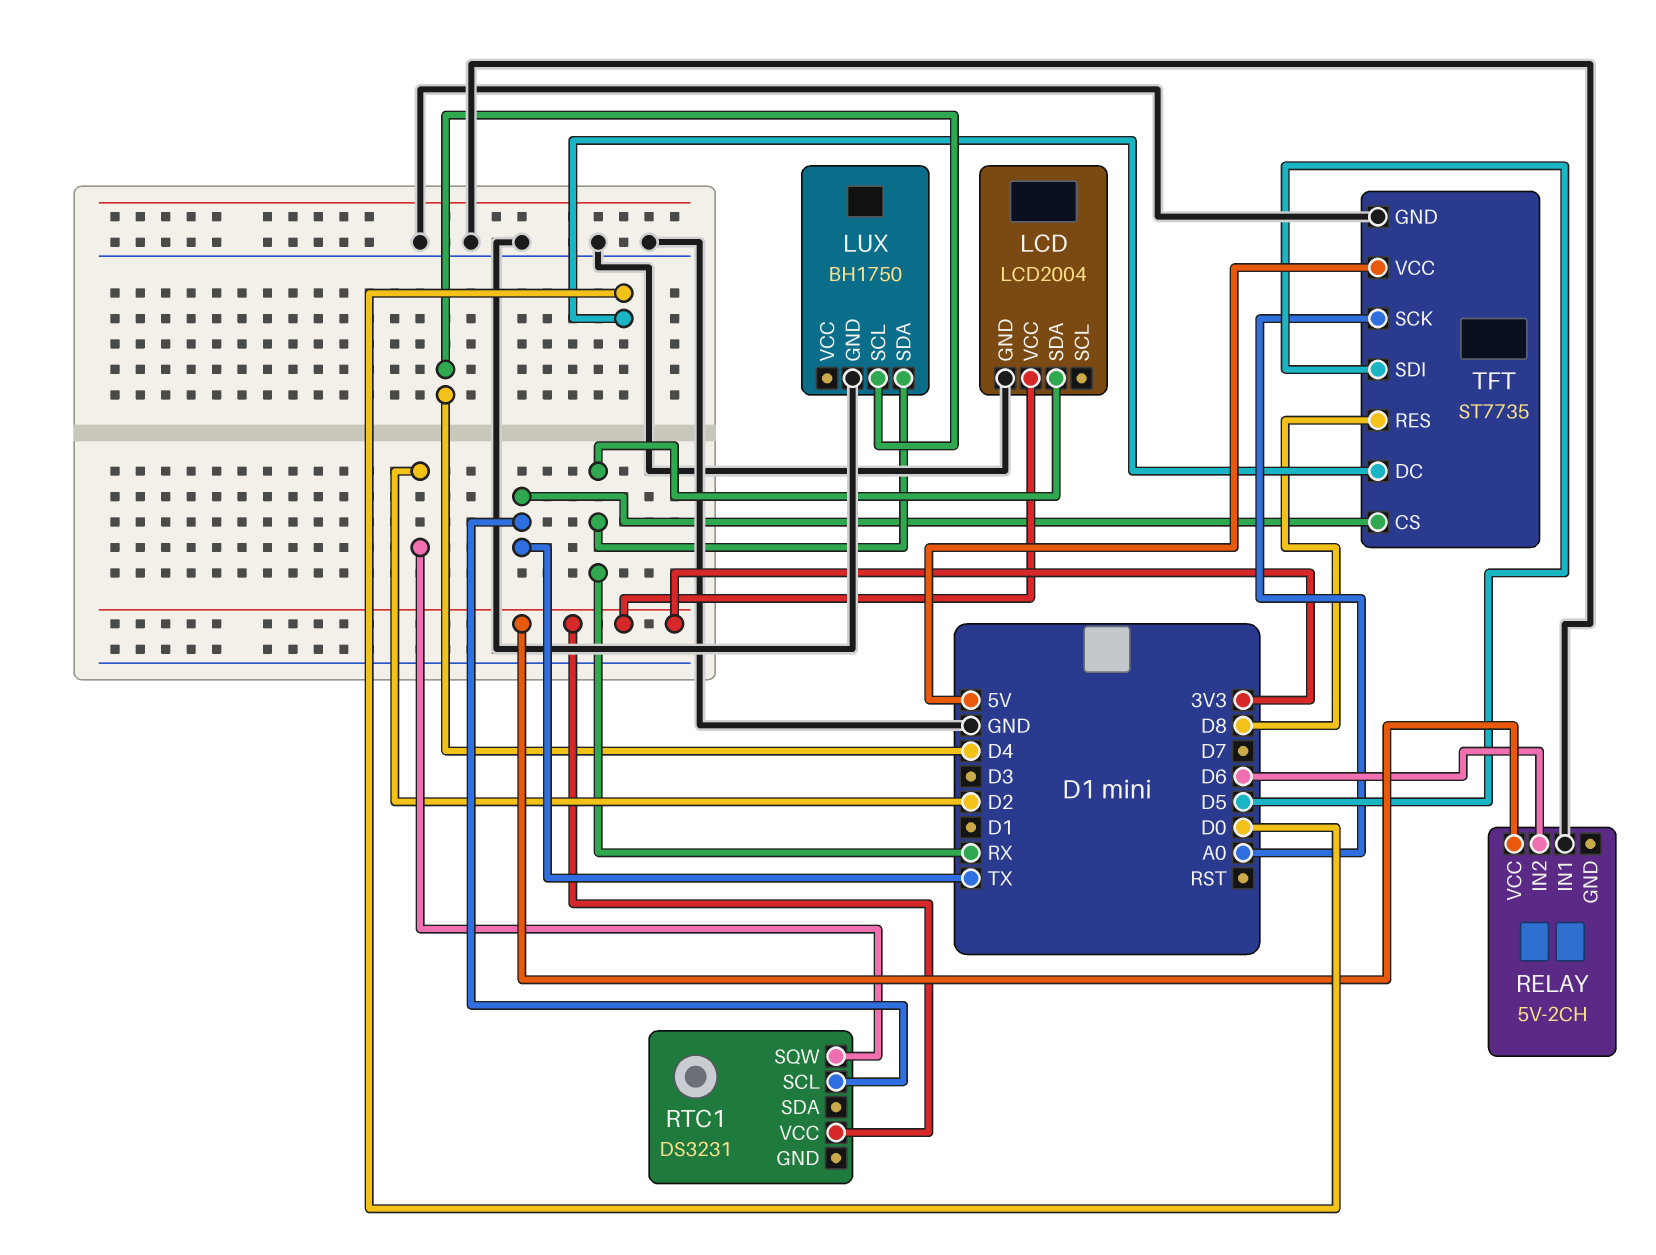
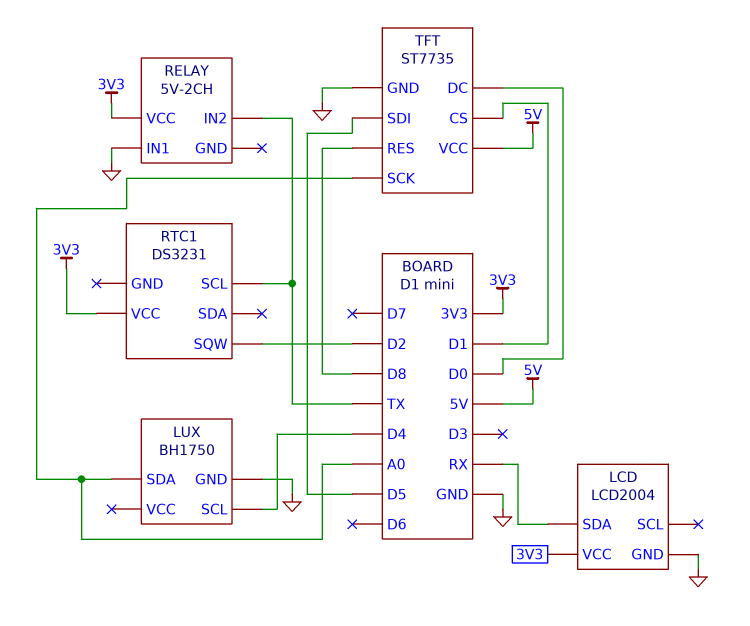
LUX pin SDA: RX -> A0
RELAY pin IN2: D6 -> TX
TFT pin CS: TX -> D1

